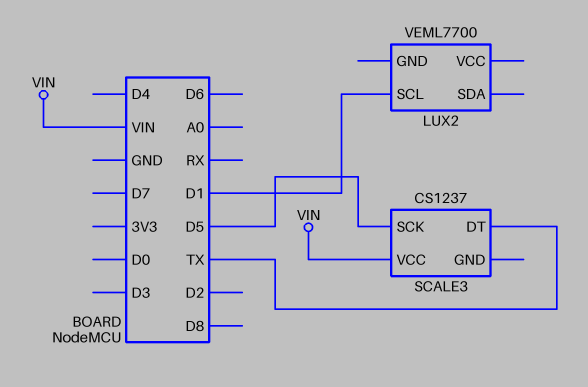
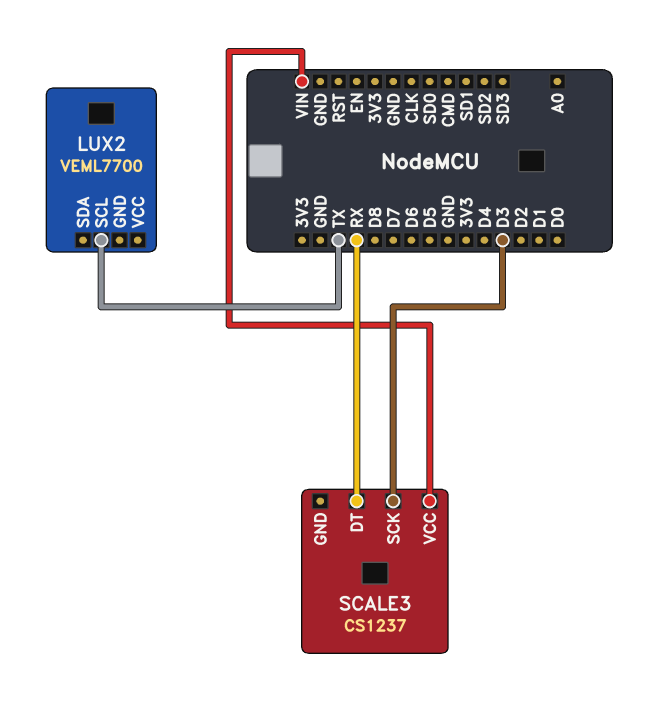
LUX2 pin SCL: D1 -> TX
SCALE3 pin DT: TX -> RX
SCALE3 pin SCK: D5 -> D3

